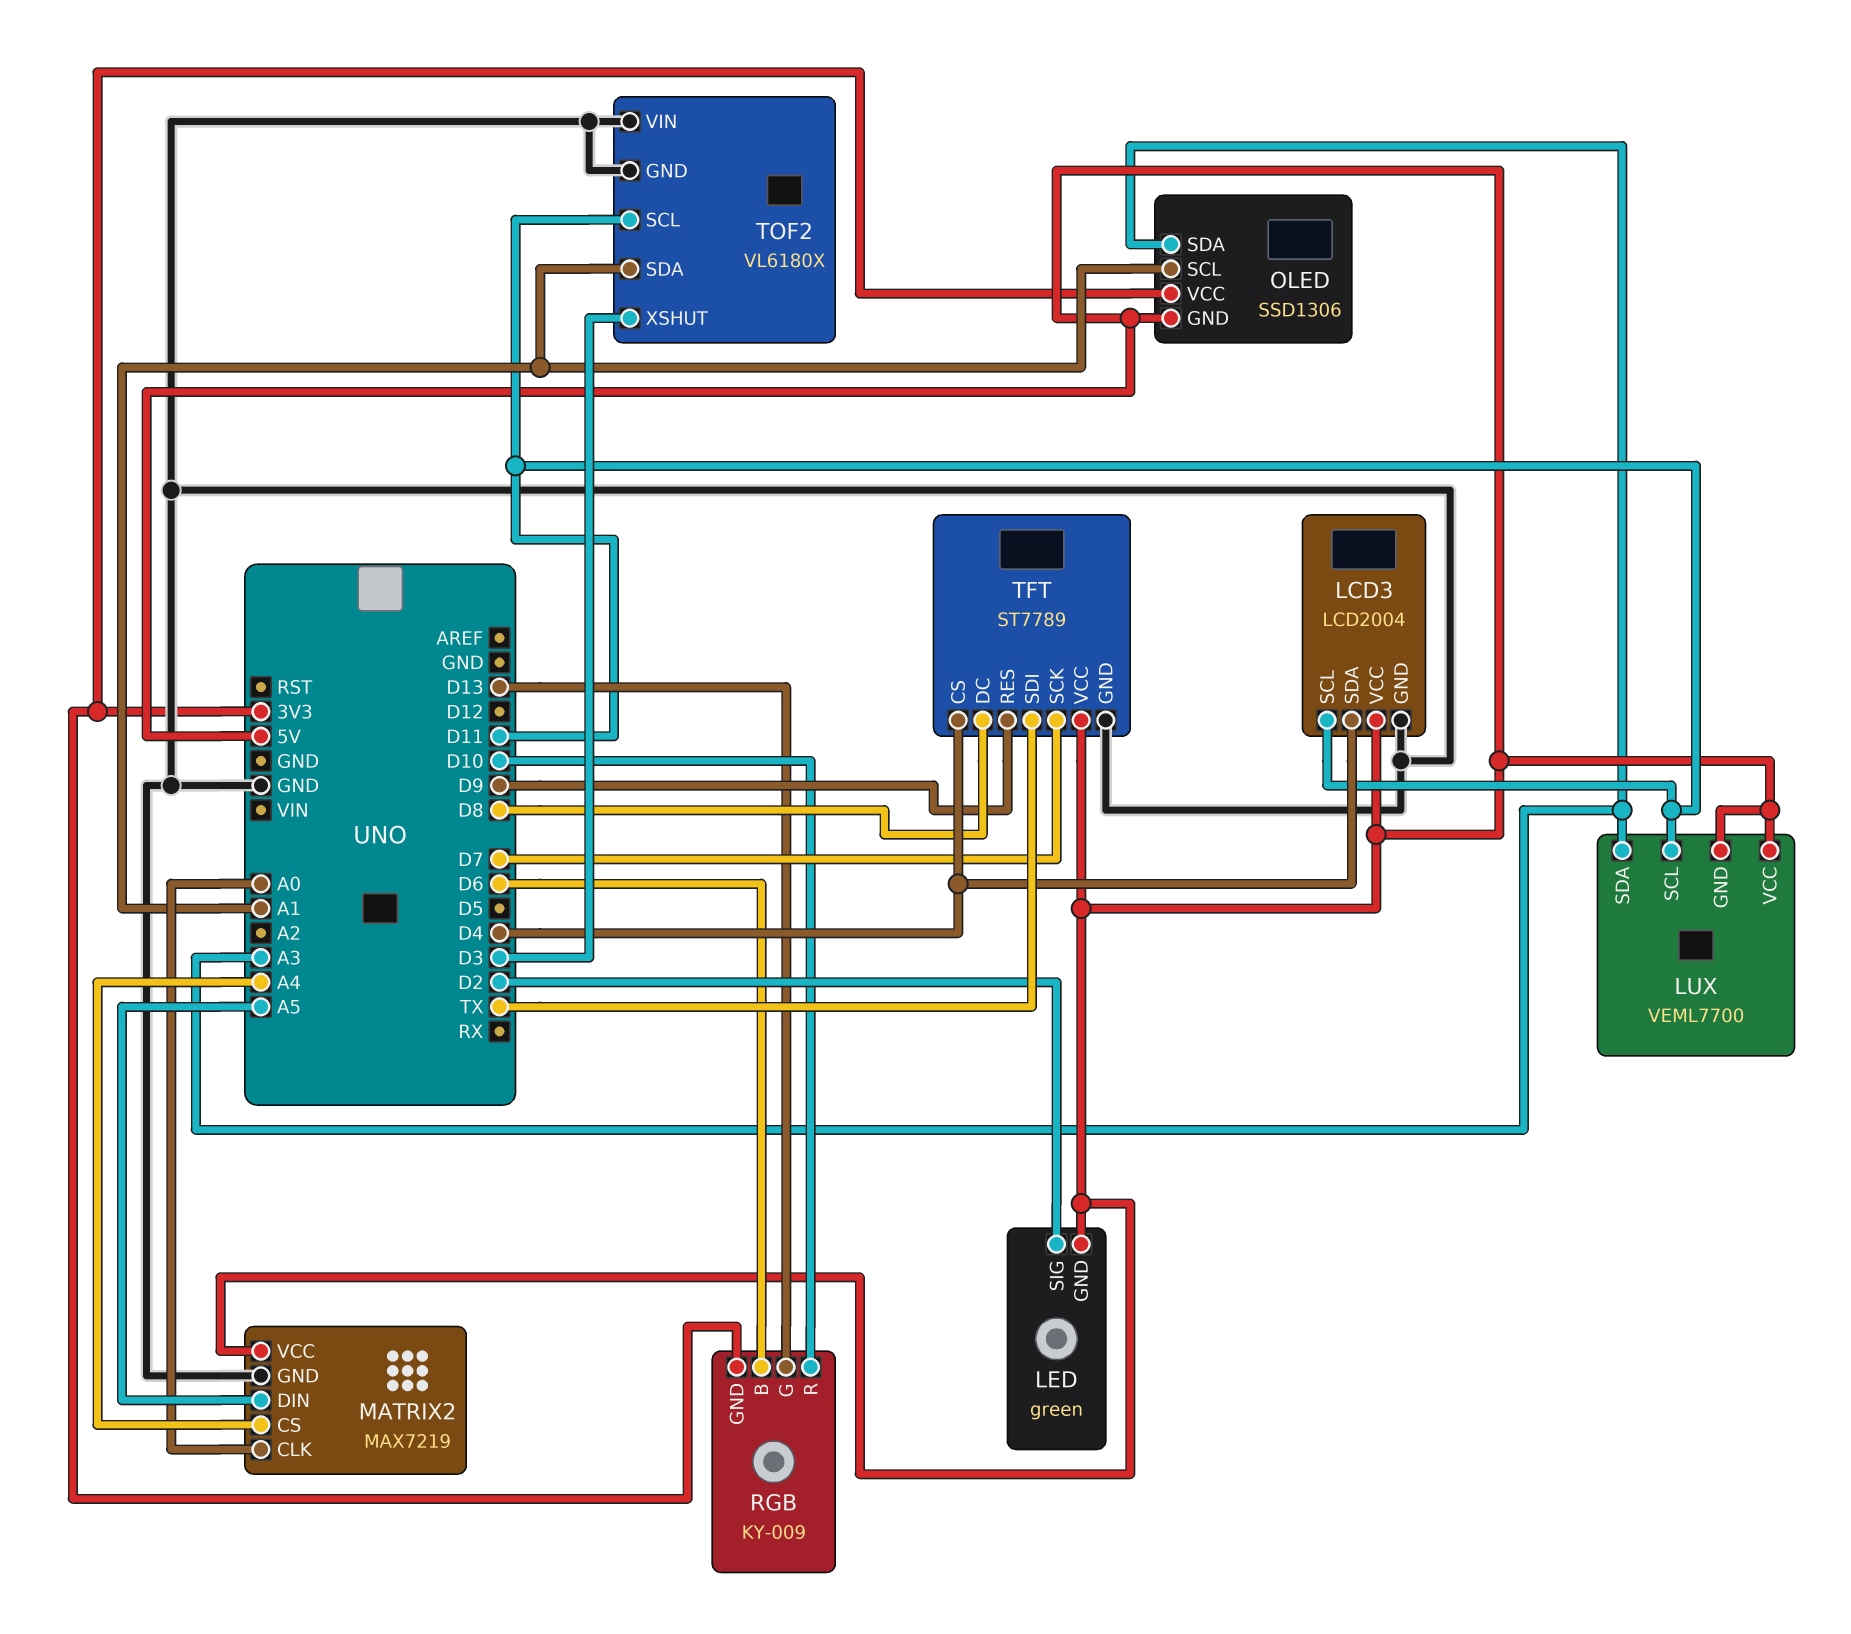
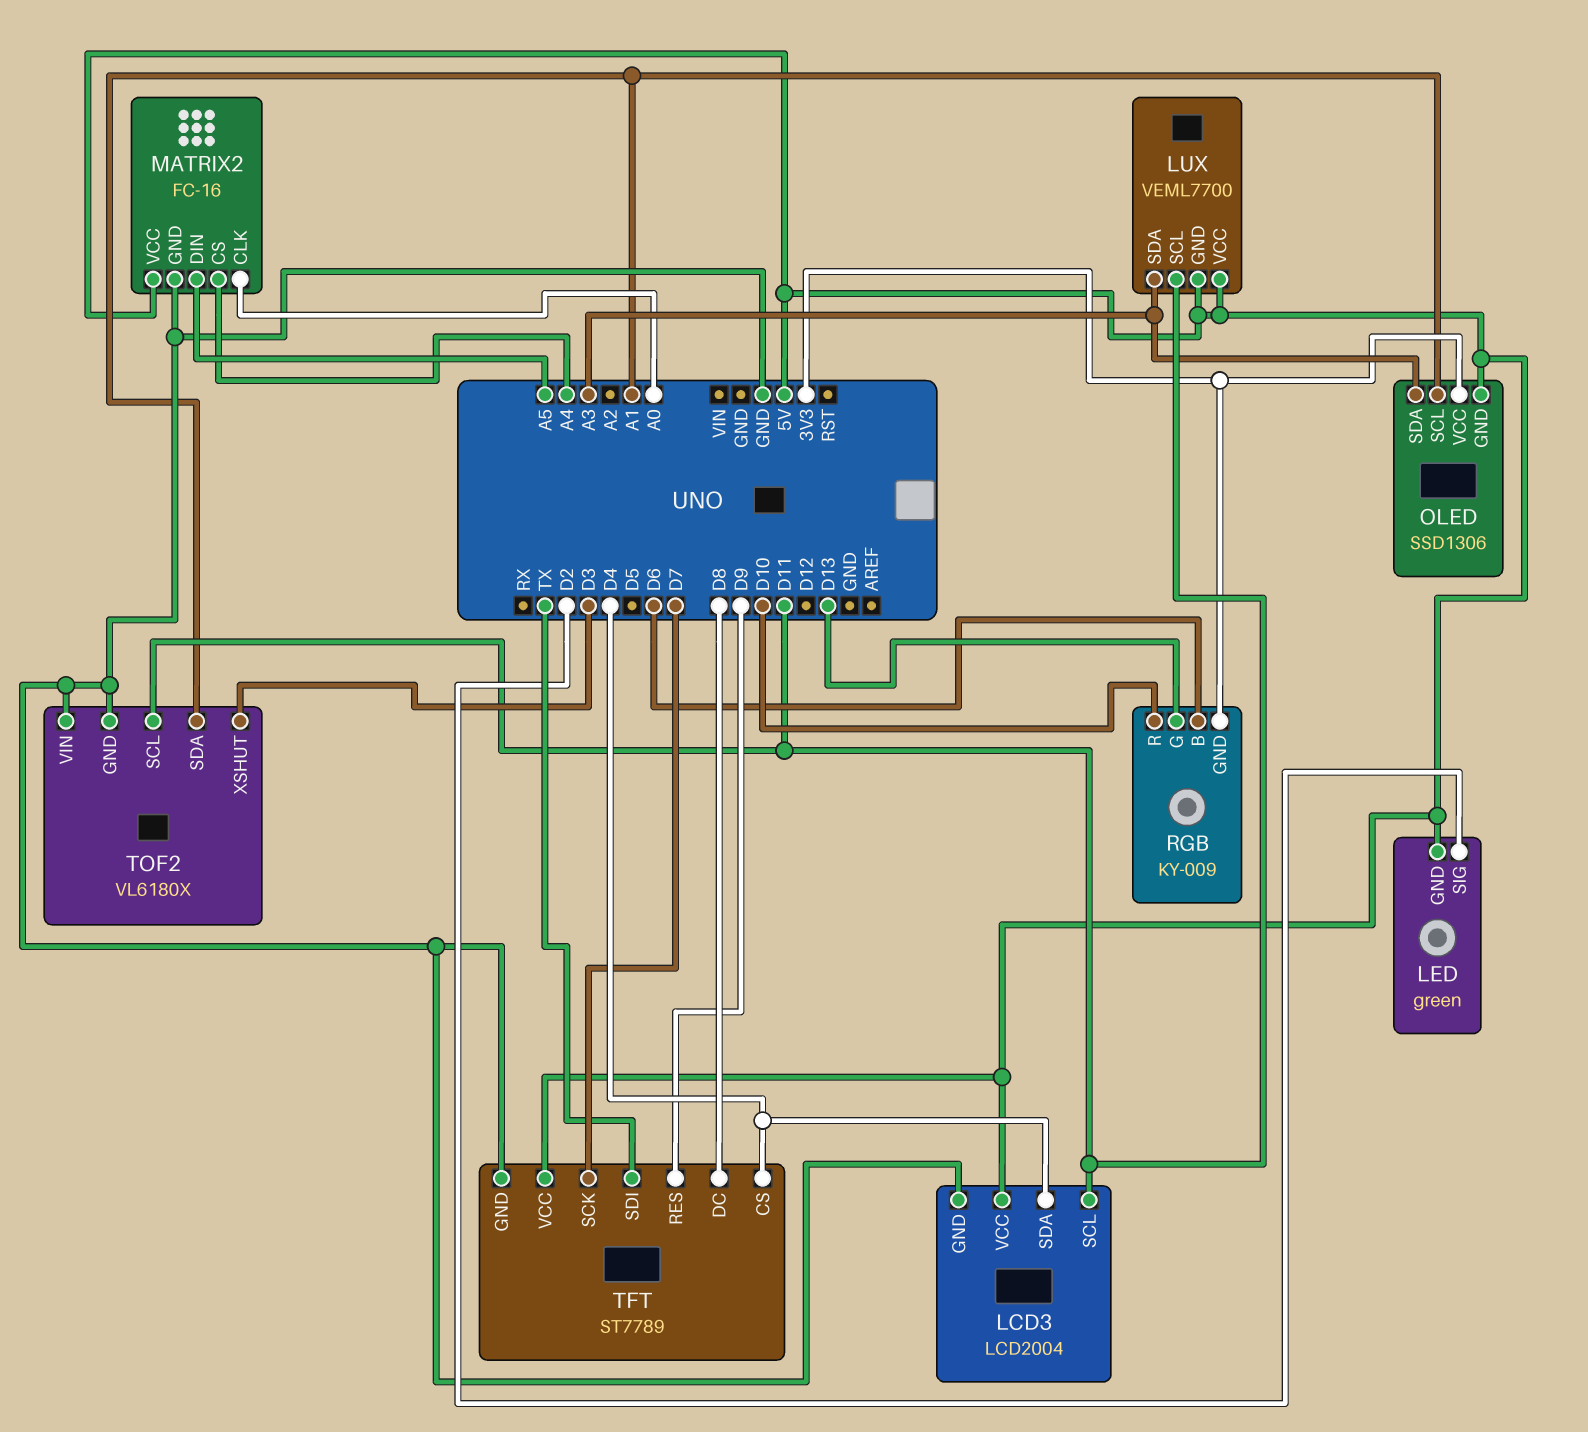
MATRIX2: MAX7219 -> FC-16

